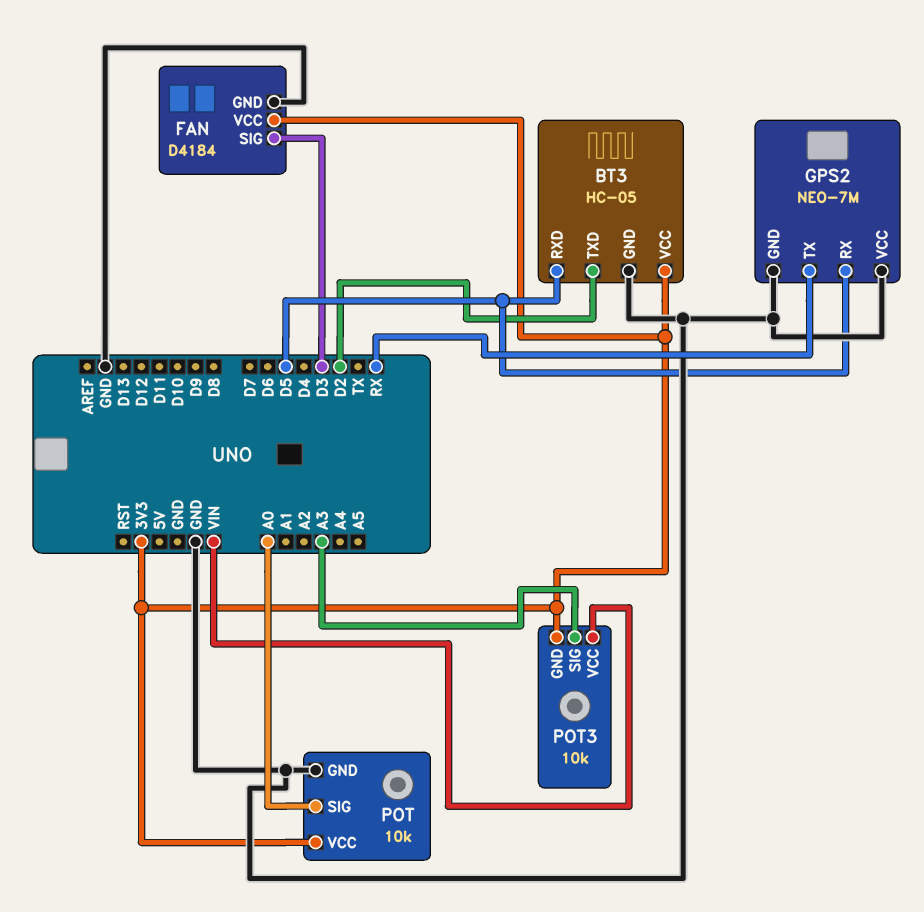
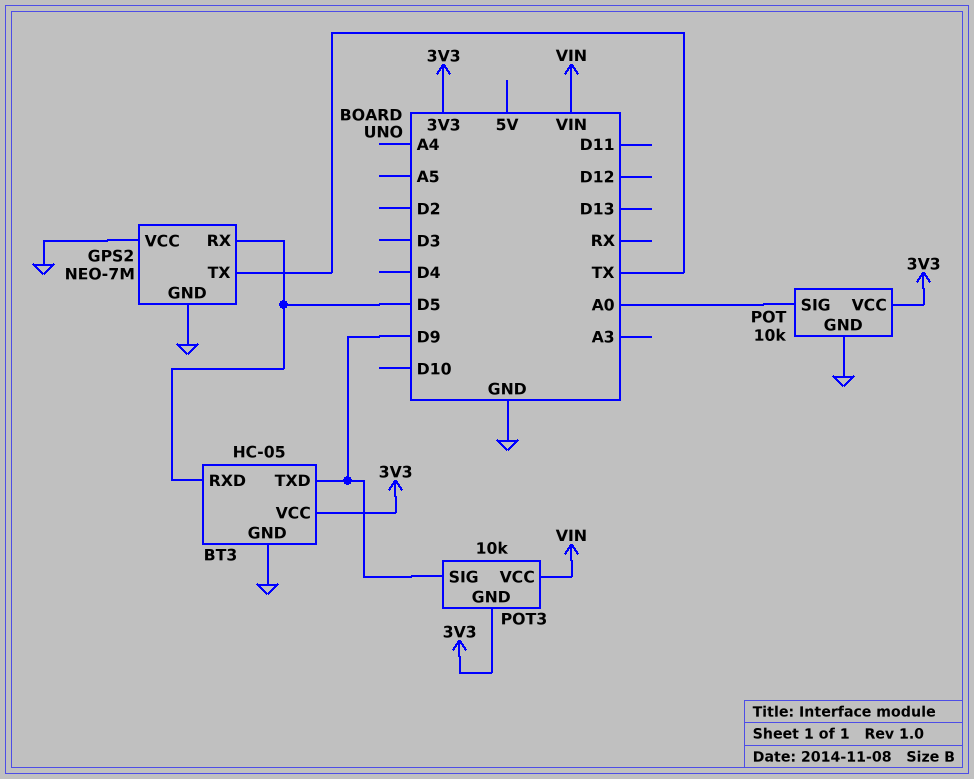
BT3 pin TXD: D2 -> D9
FAN: D4184 -> none
FAN pin GND: GND -> none
FAN pin SIG: D3 -> none
FAN pin VCC: 3V3 -> none
GPS2 pin TX: RX -> TX
POT3 pin SIG: A3 -> D9

